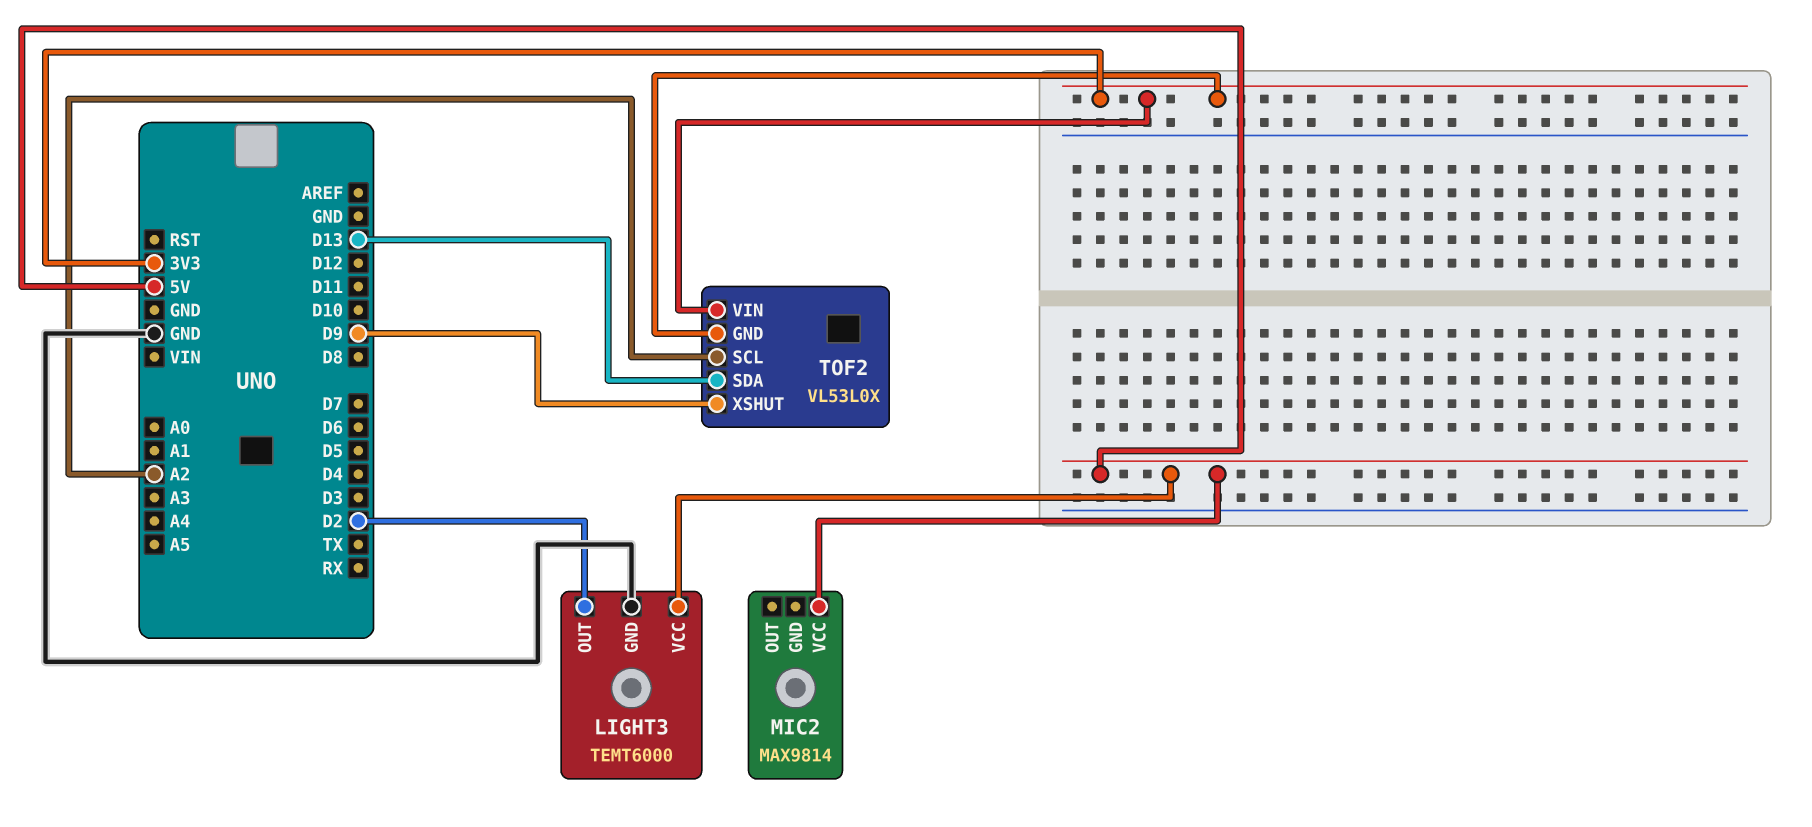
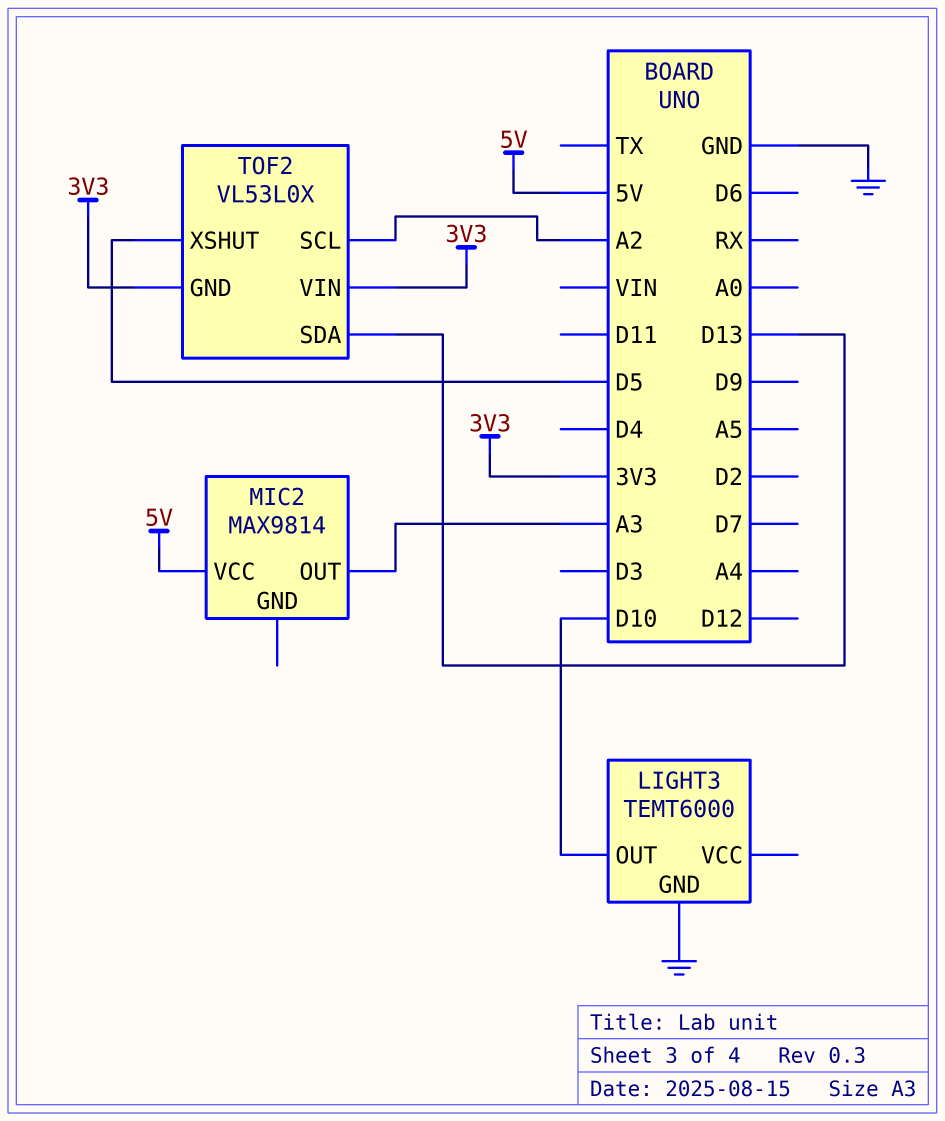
LIGHT3 pin OUT: D2 -> D10
LIGHT3 pin VCC: 5V -> none
MIC2 pin OUT: none -> A3
TOF2 pin XSHUT: D9 -> D5

